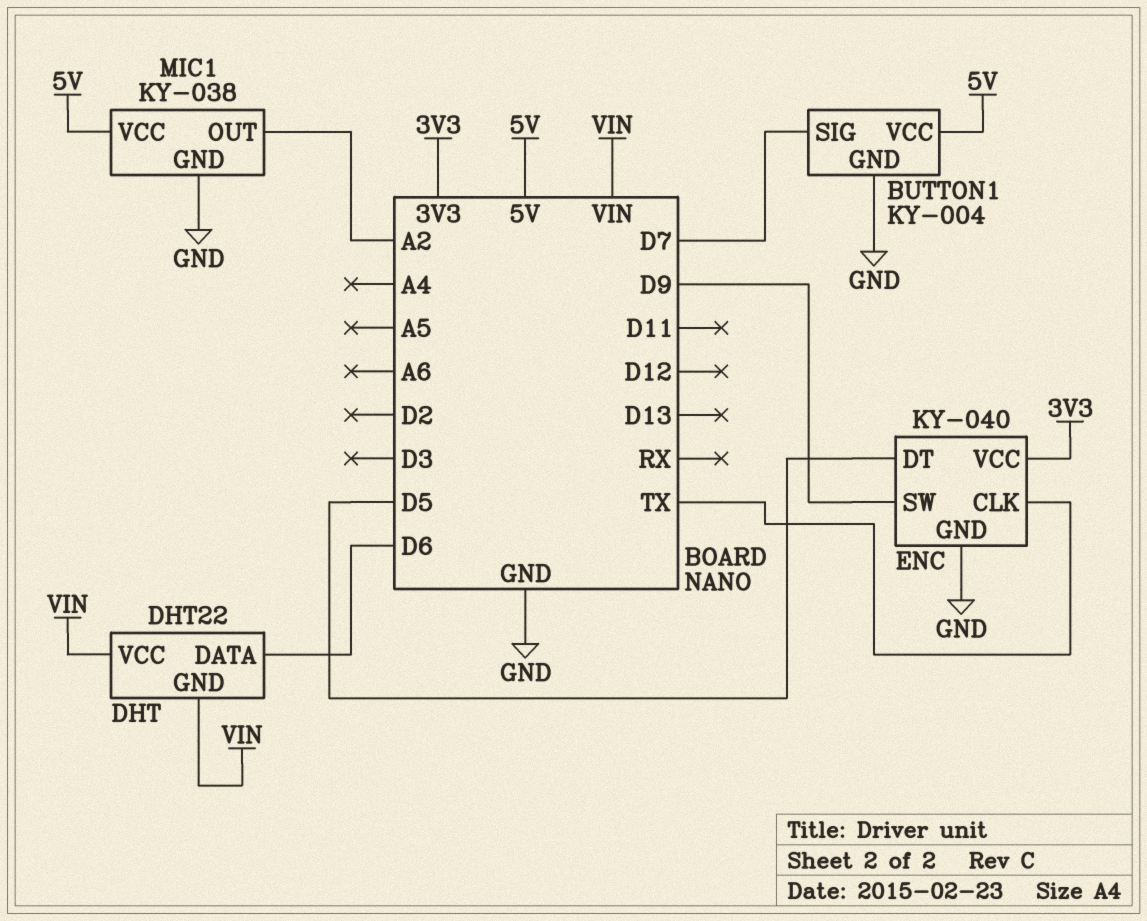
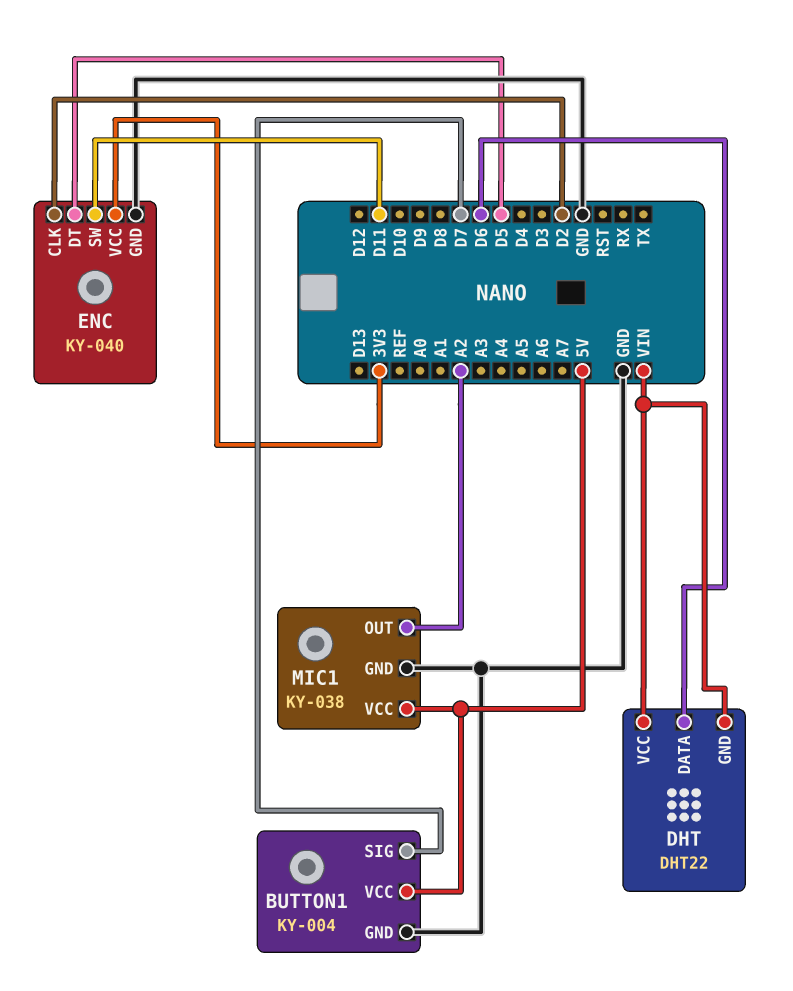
ENC pin CLK: TX -> D2
ENC pin SW: D9 -> D11

